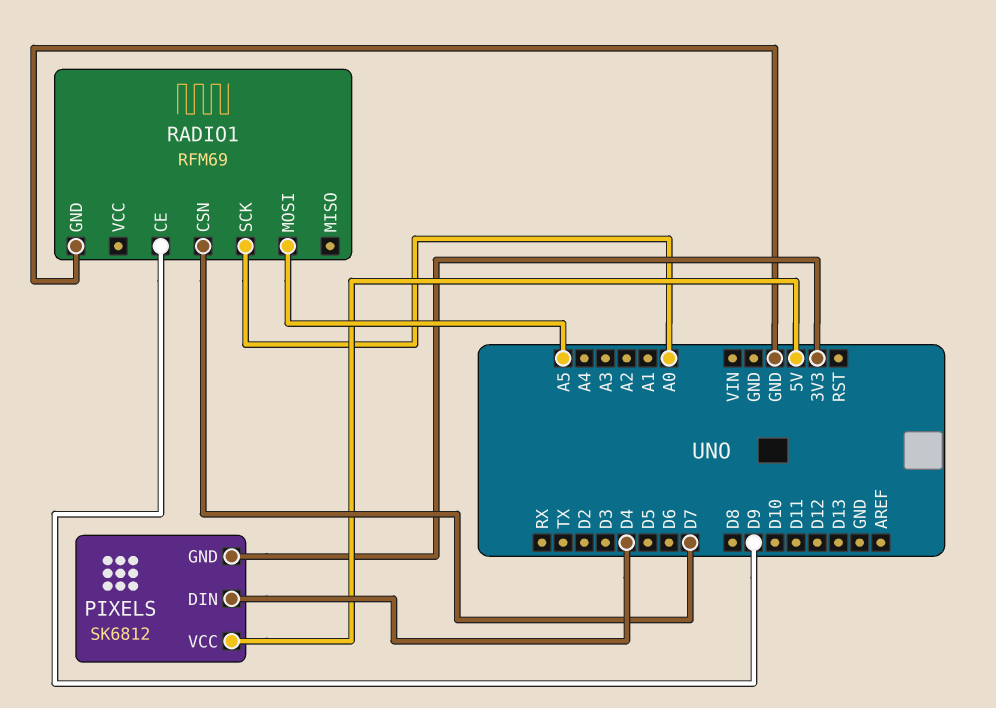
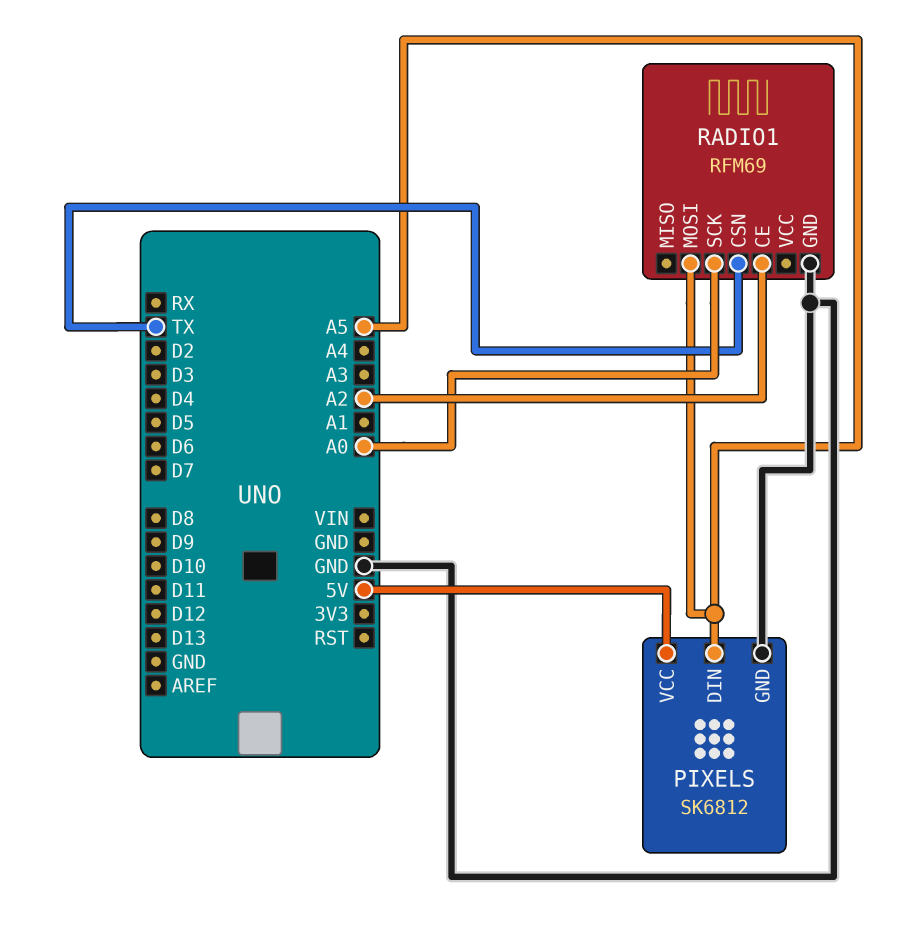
PIXELS pin DIN: D4 -> A5
PIXELS pin GND: 3V3 -> GND
RADIO1 pin CE: D9 -> A2
RADIO1 pin CSN: D7 -> TX

